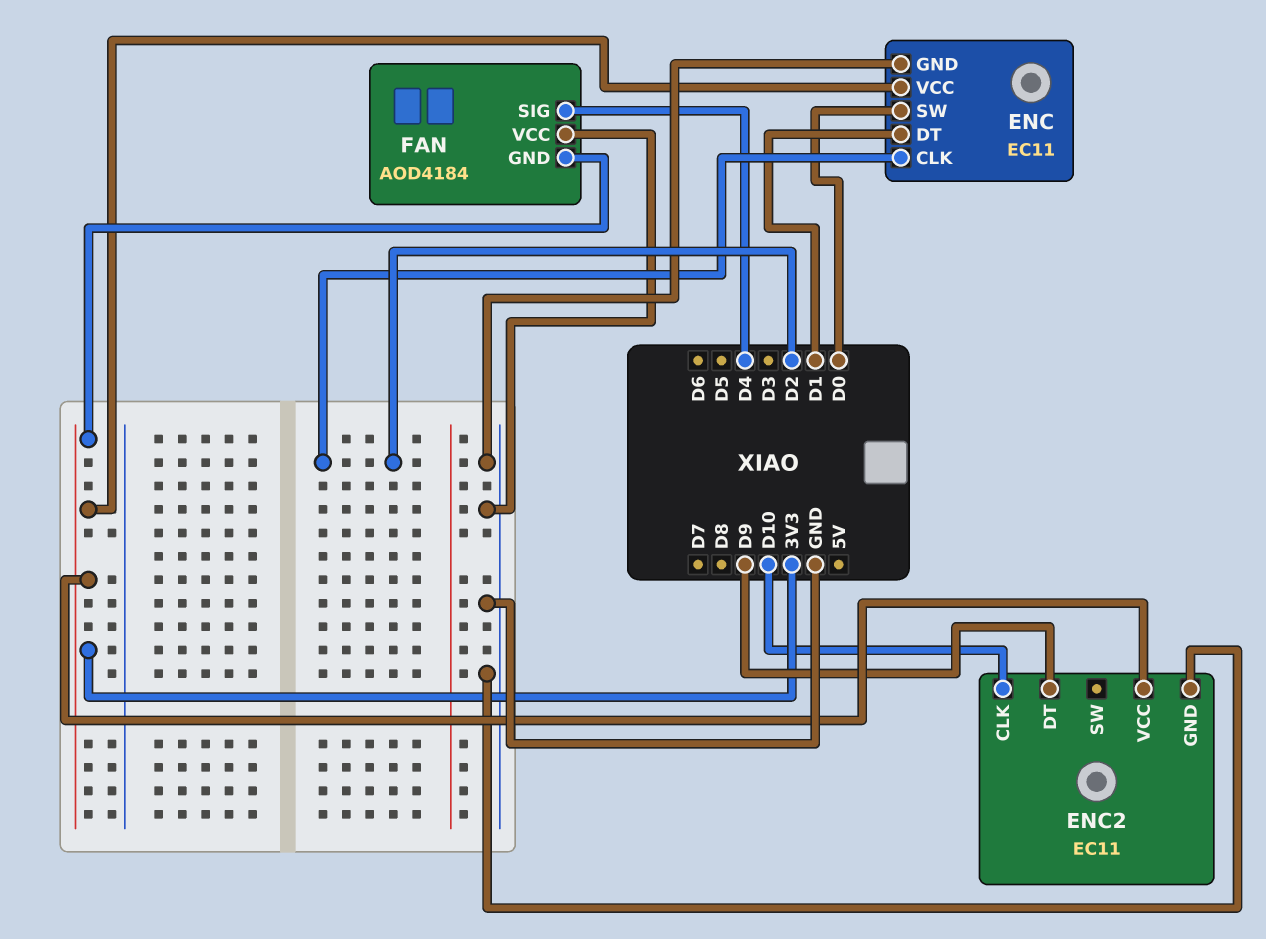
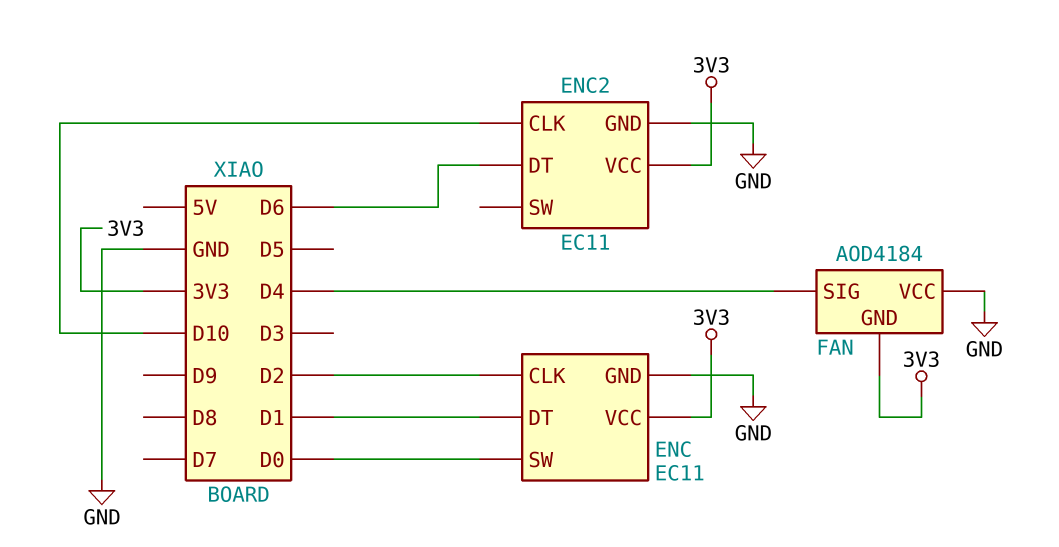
ENC2 pin DT: D9 -> D6

